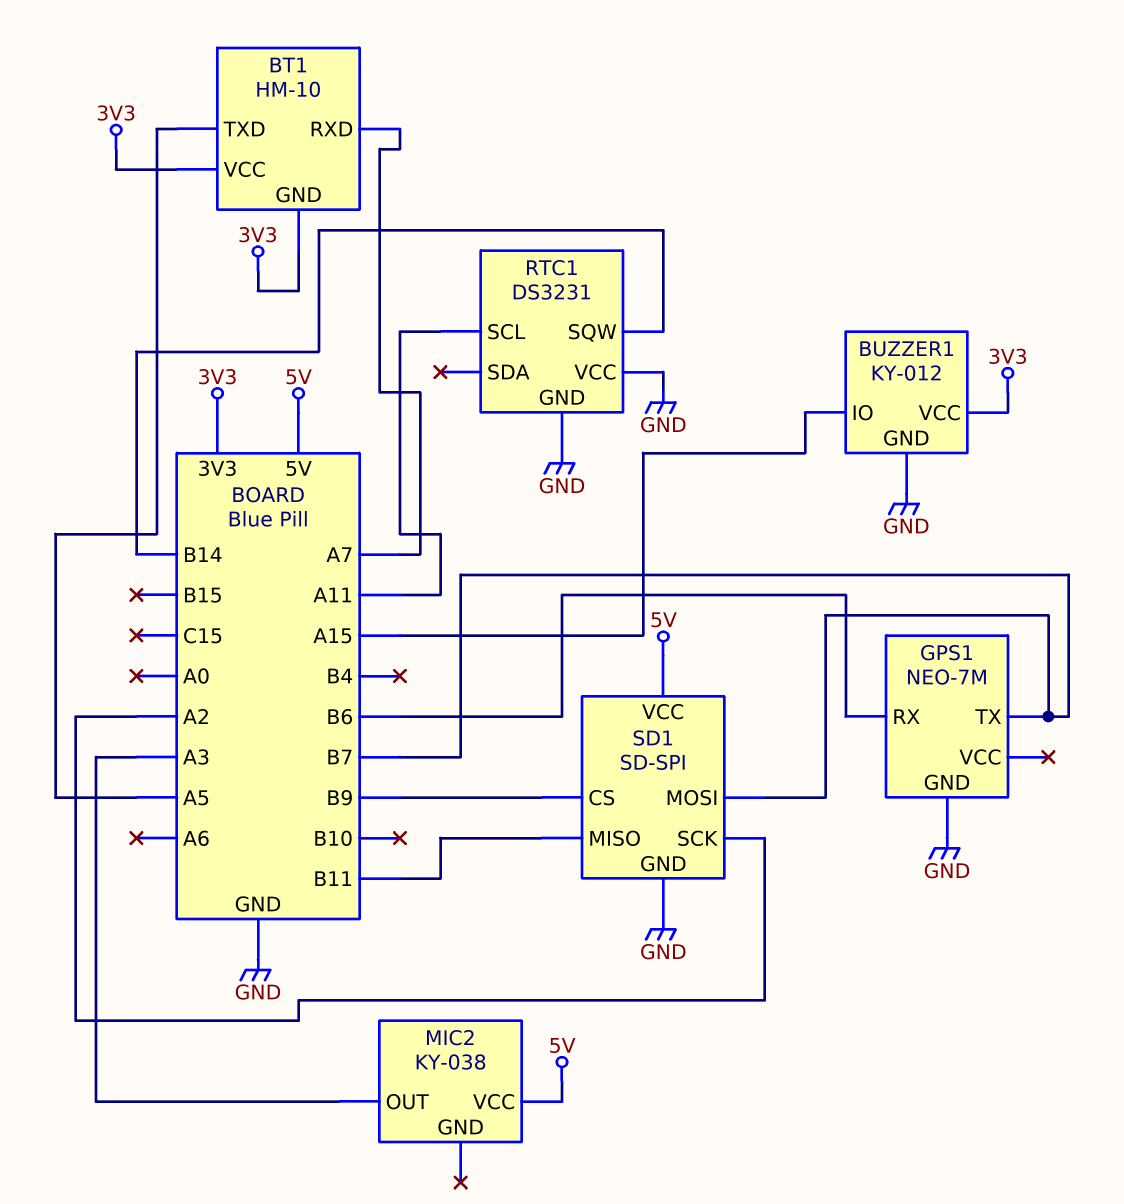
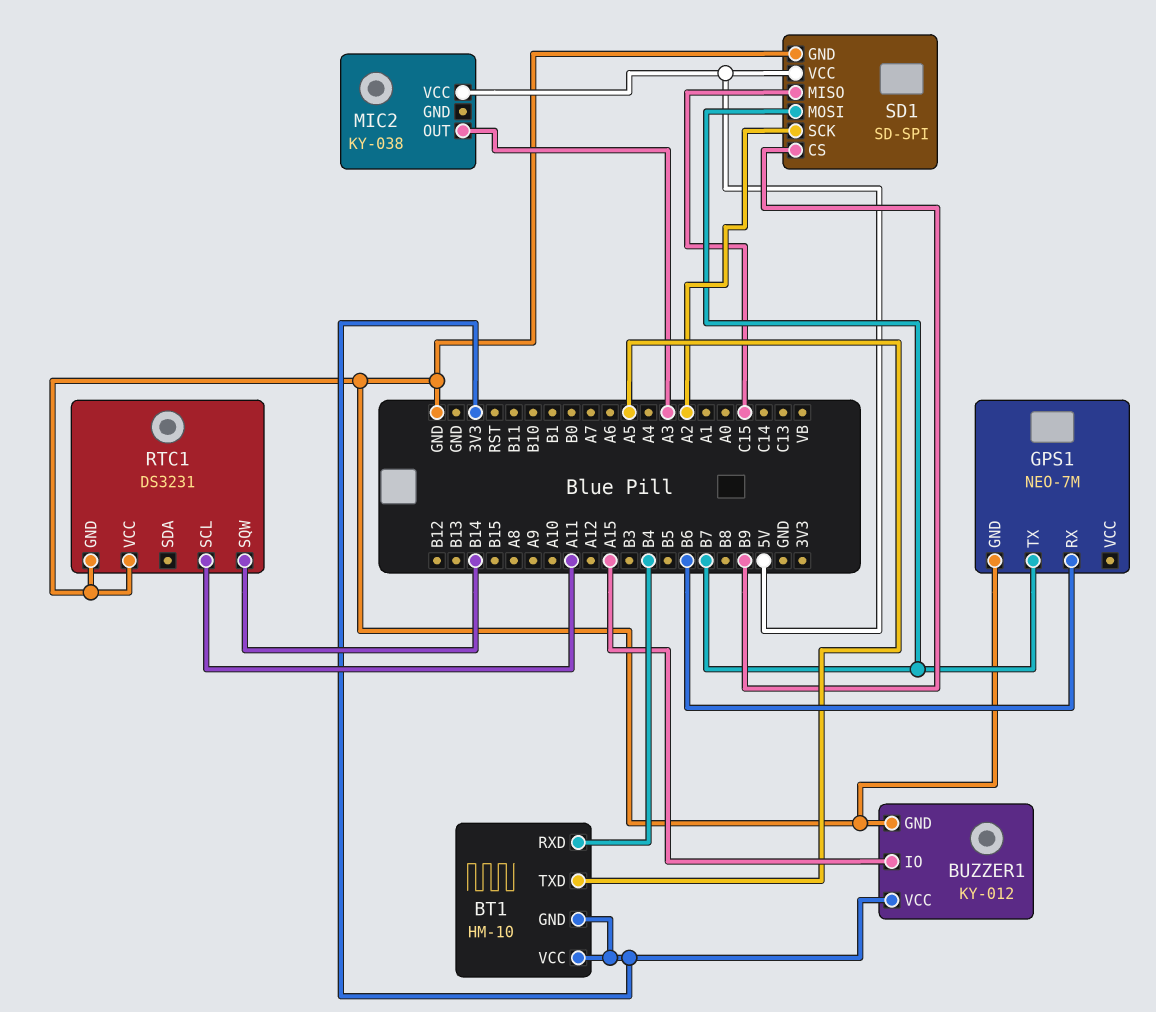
BT1 pin RXD: A7 -> B4
SD1 pin MISO: B11 -> C15

